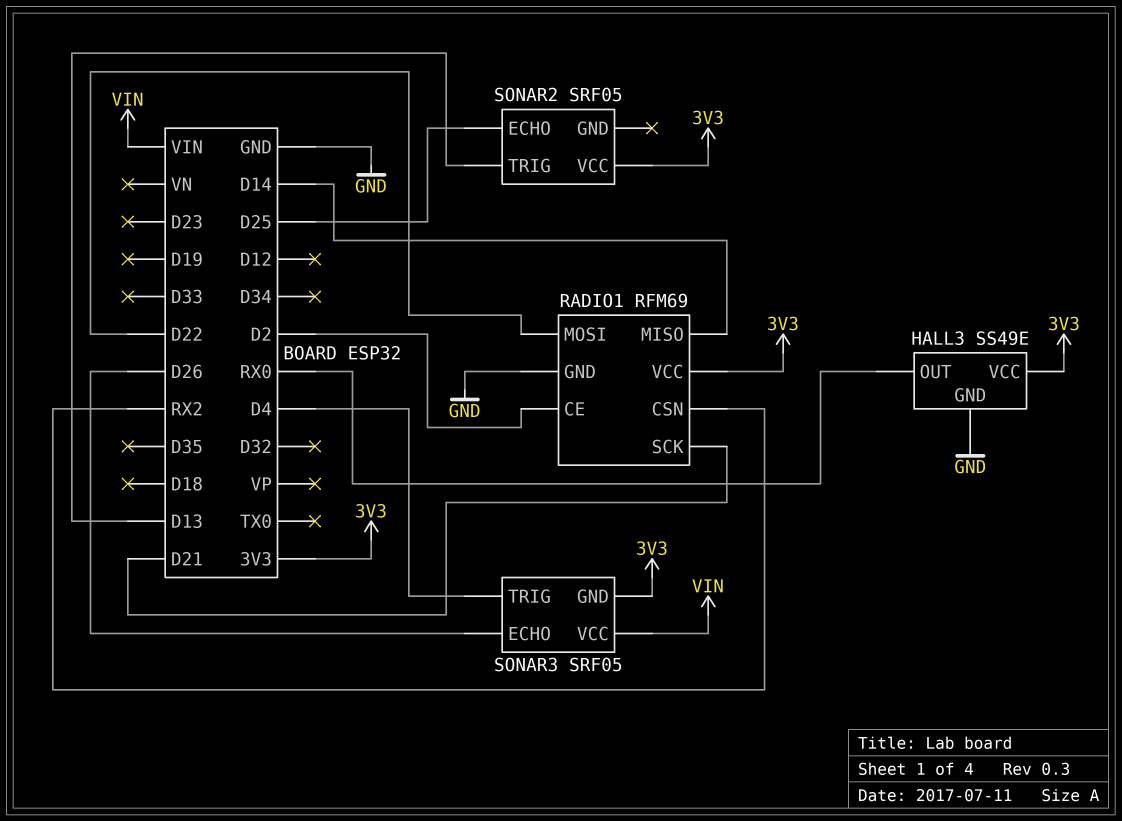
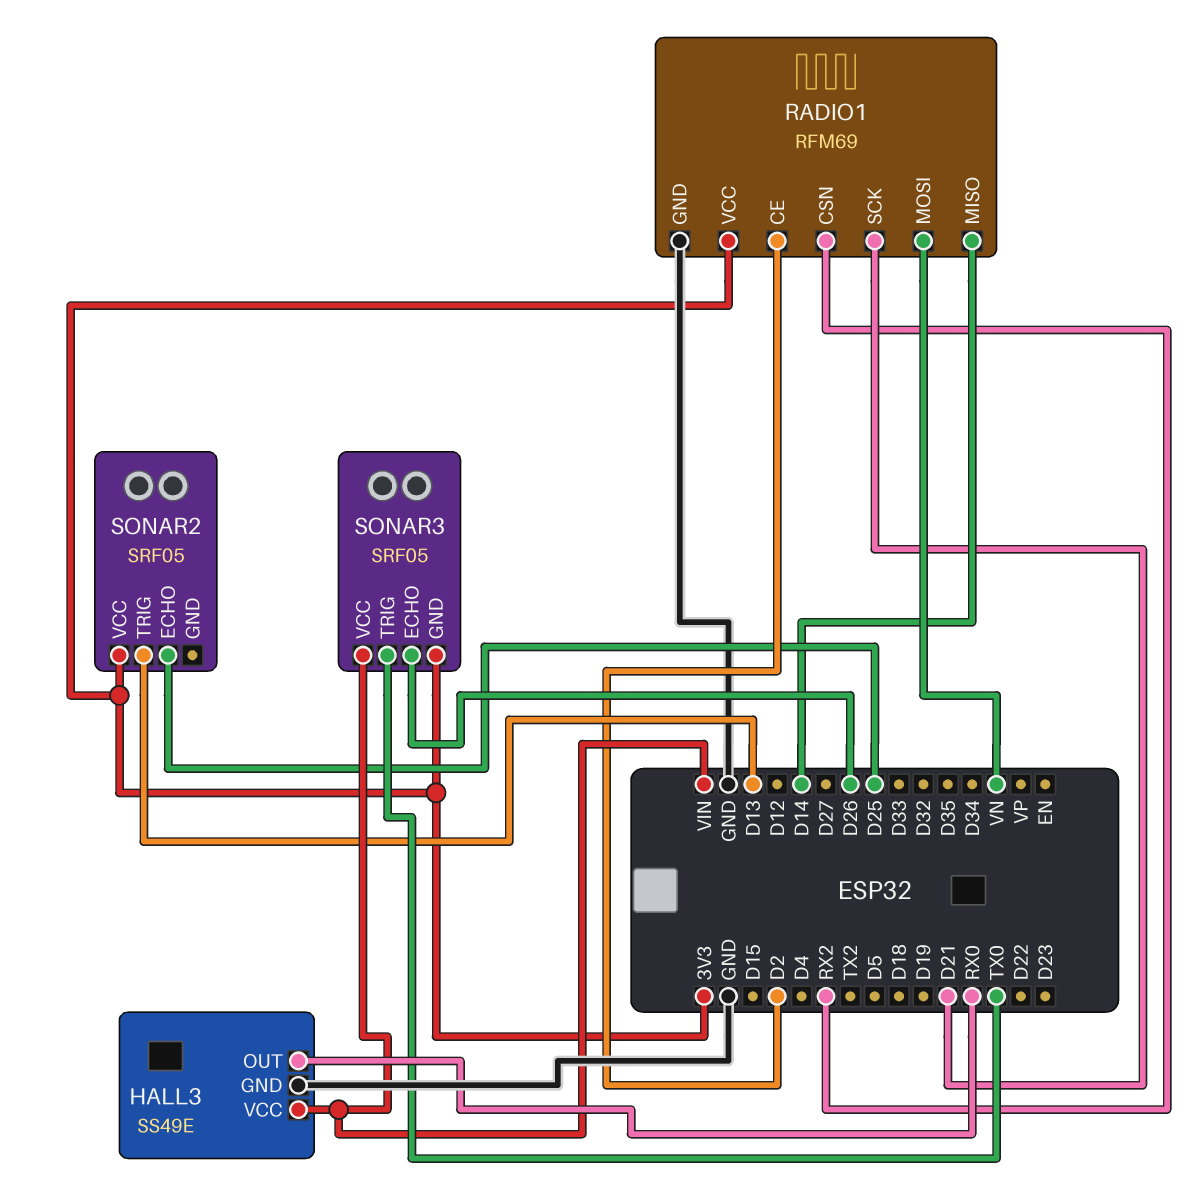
HALL3 pin VCC: 3V3 -> VIN
RADIO1 pin MOSI: D22 -> VN
SONAR3 pin TRIG: D4 -> TX0

